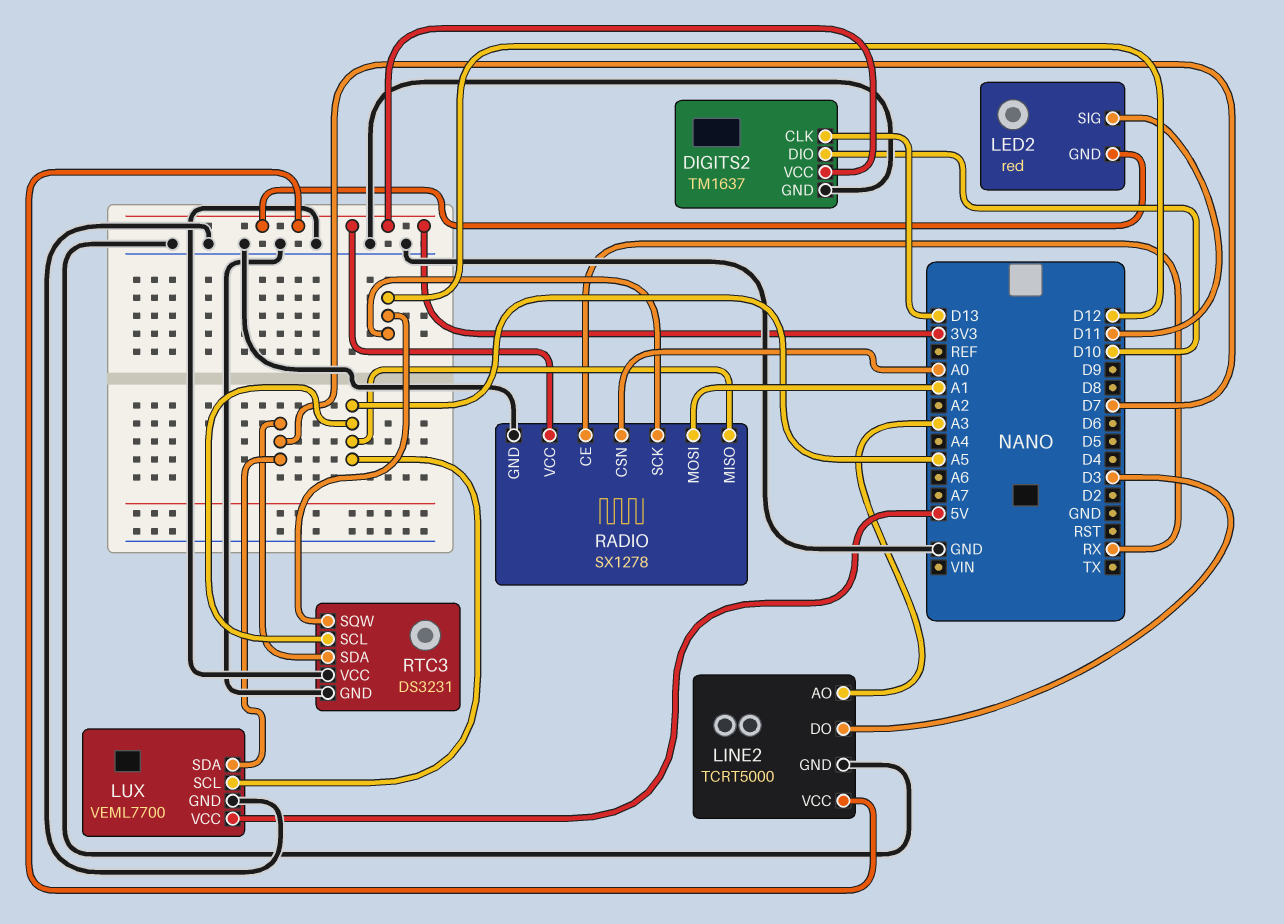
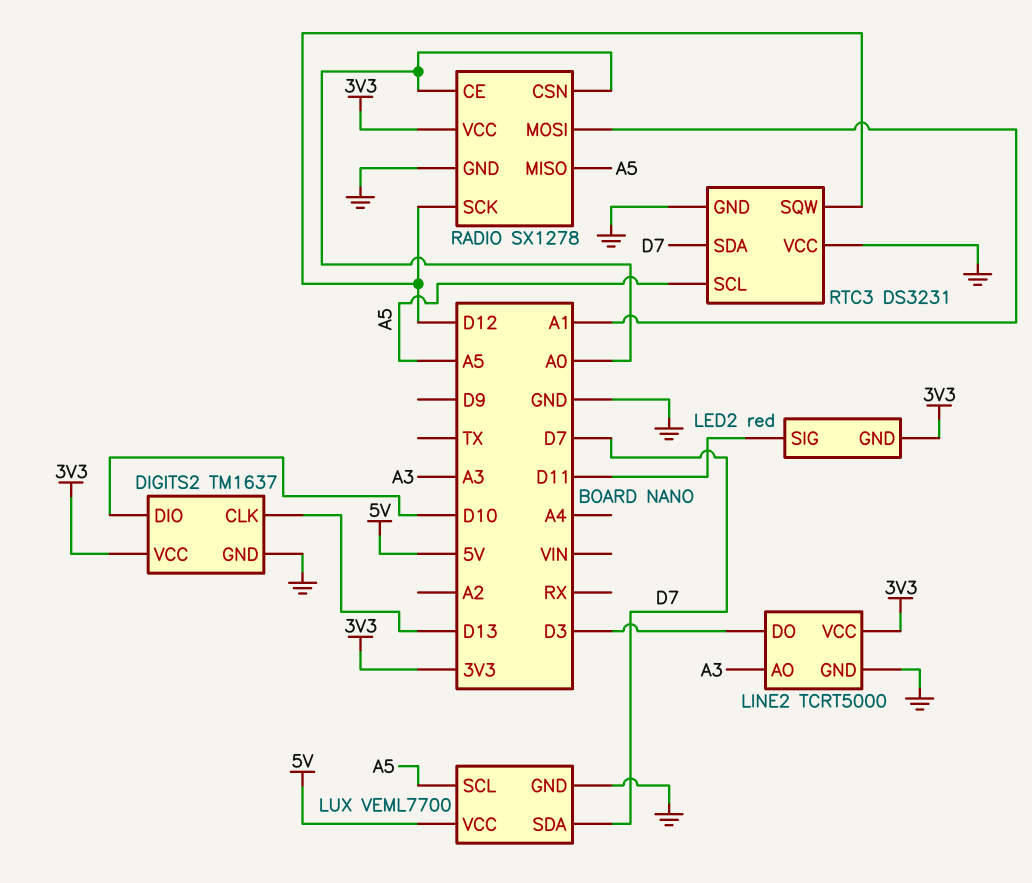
RADIO pin CE: RX -> A0

